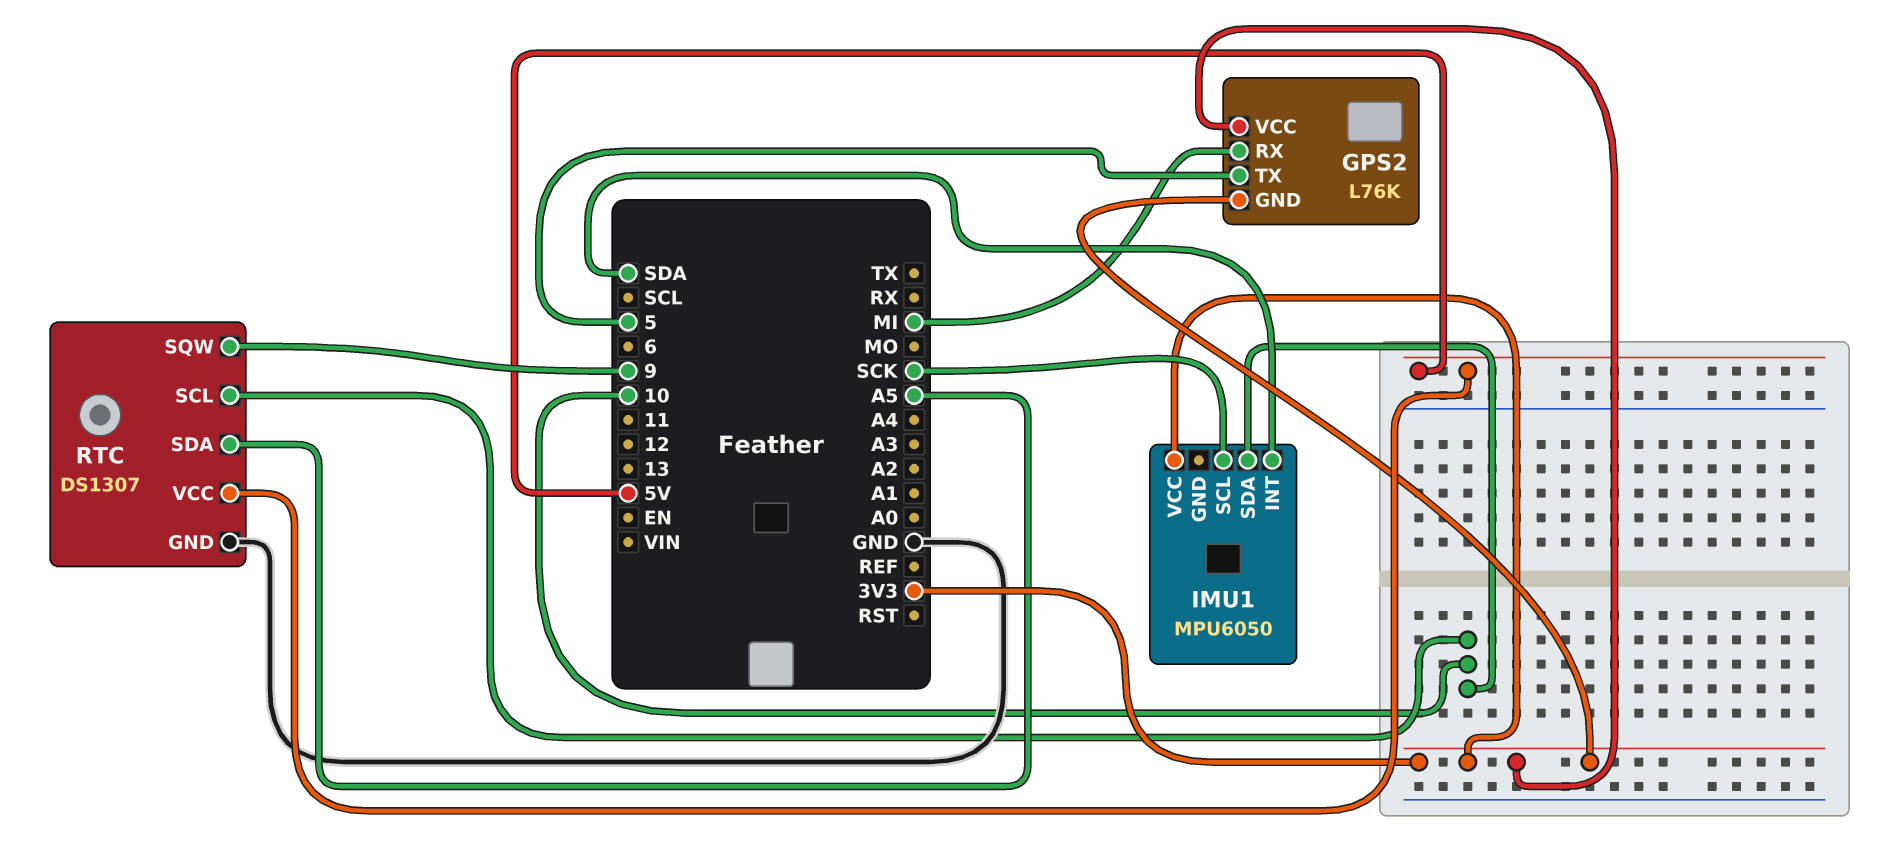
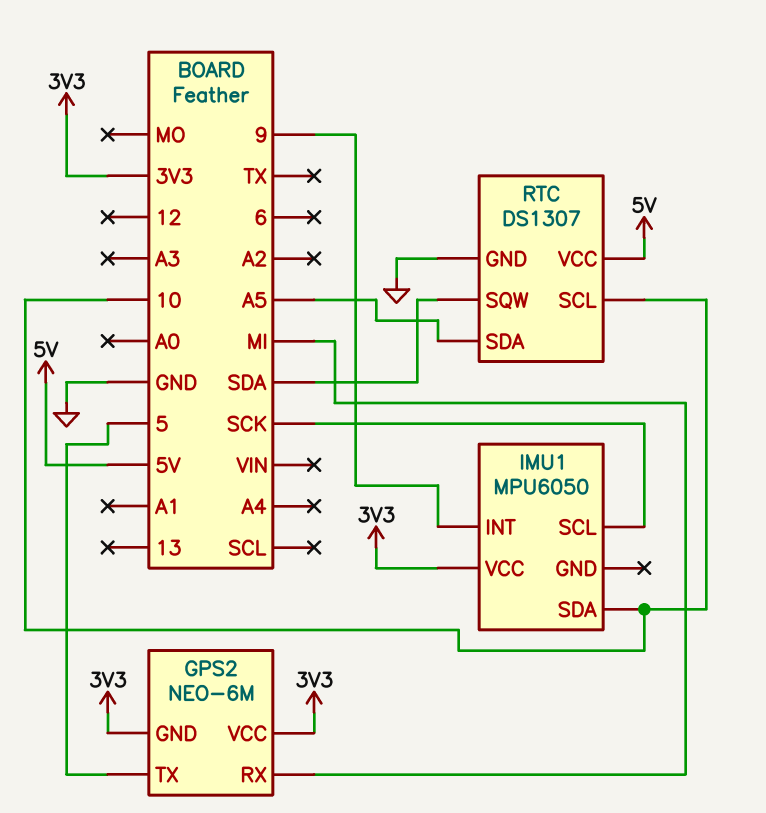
GPS2: L76K -> NEO-6M
IMU1 pin INT: SDA -> 9
RTC pin SQW: 9 -> SDA

